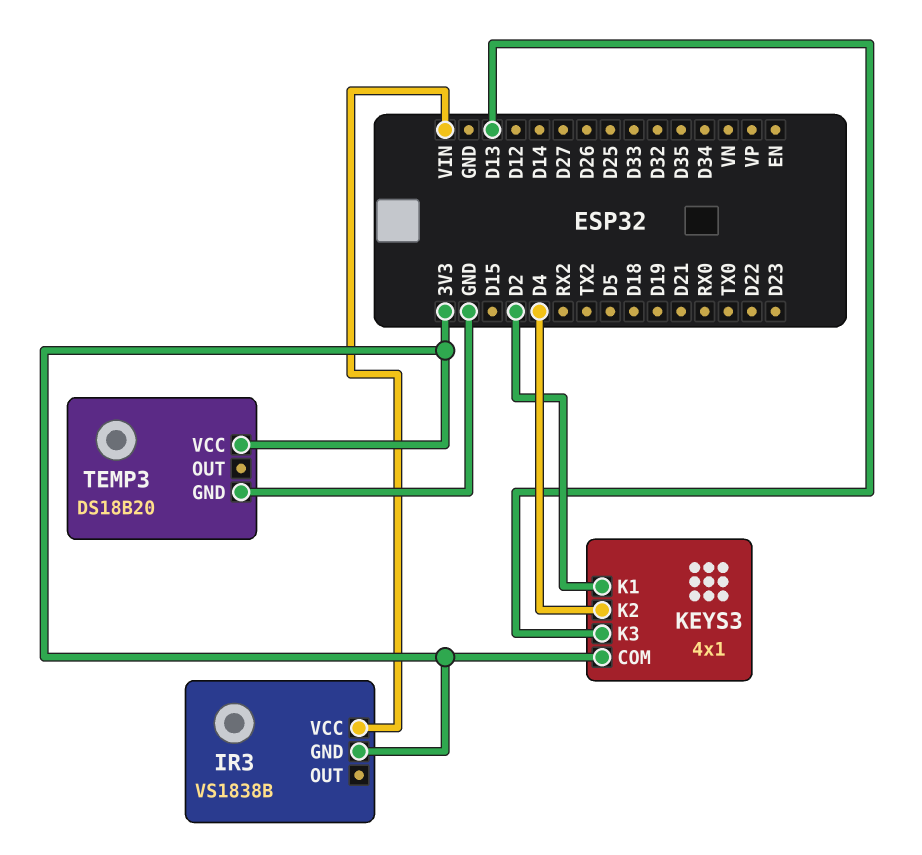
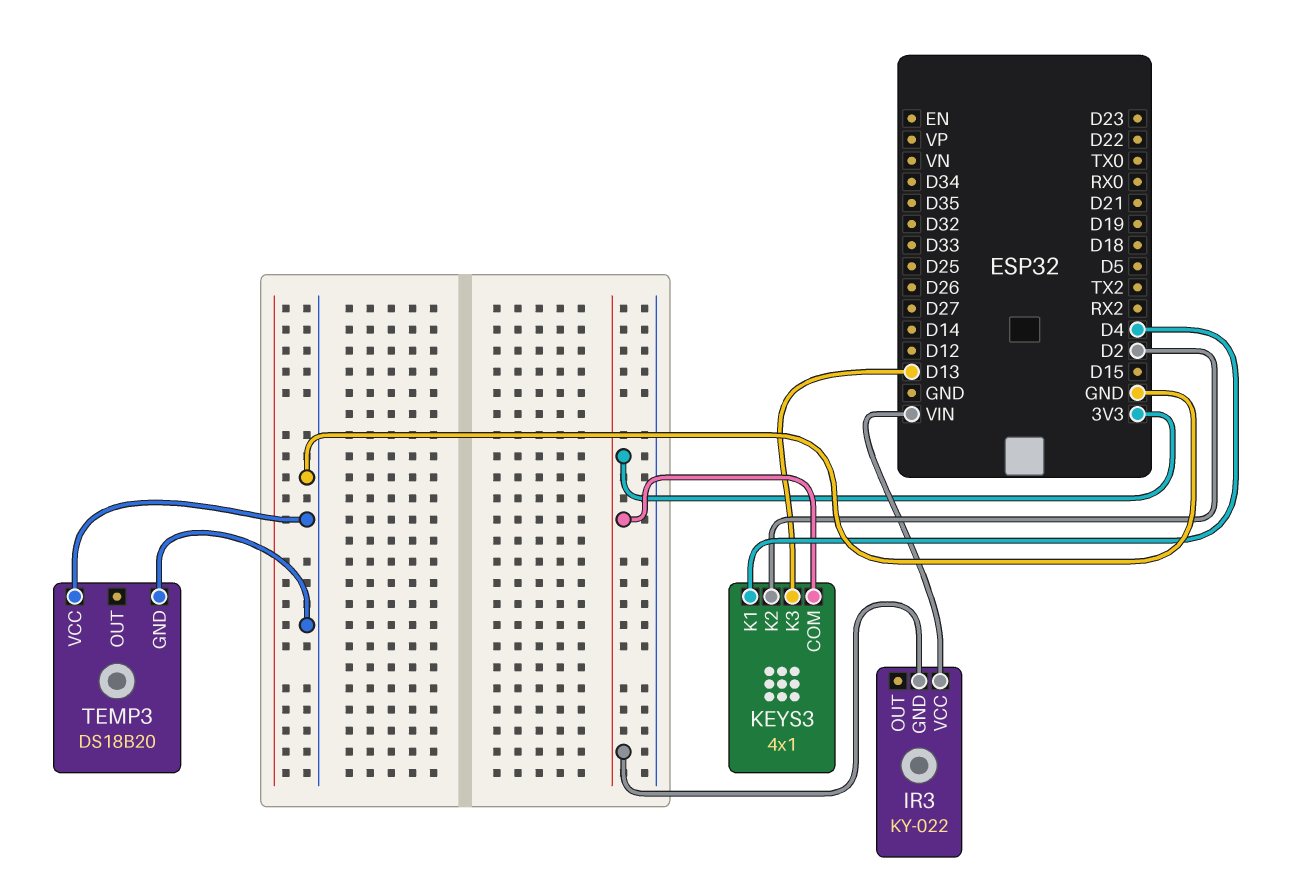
IR3: VS1838B -> KY-022
KEYS3 pin K1: D2 -> D4
KEYS3 pin K2: D4 -> D2
TEMP3 pin VCC: 3V3 -> GND

